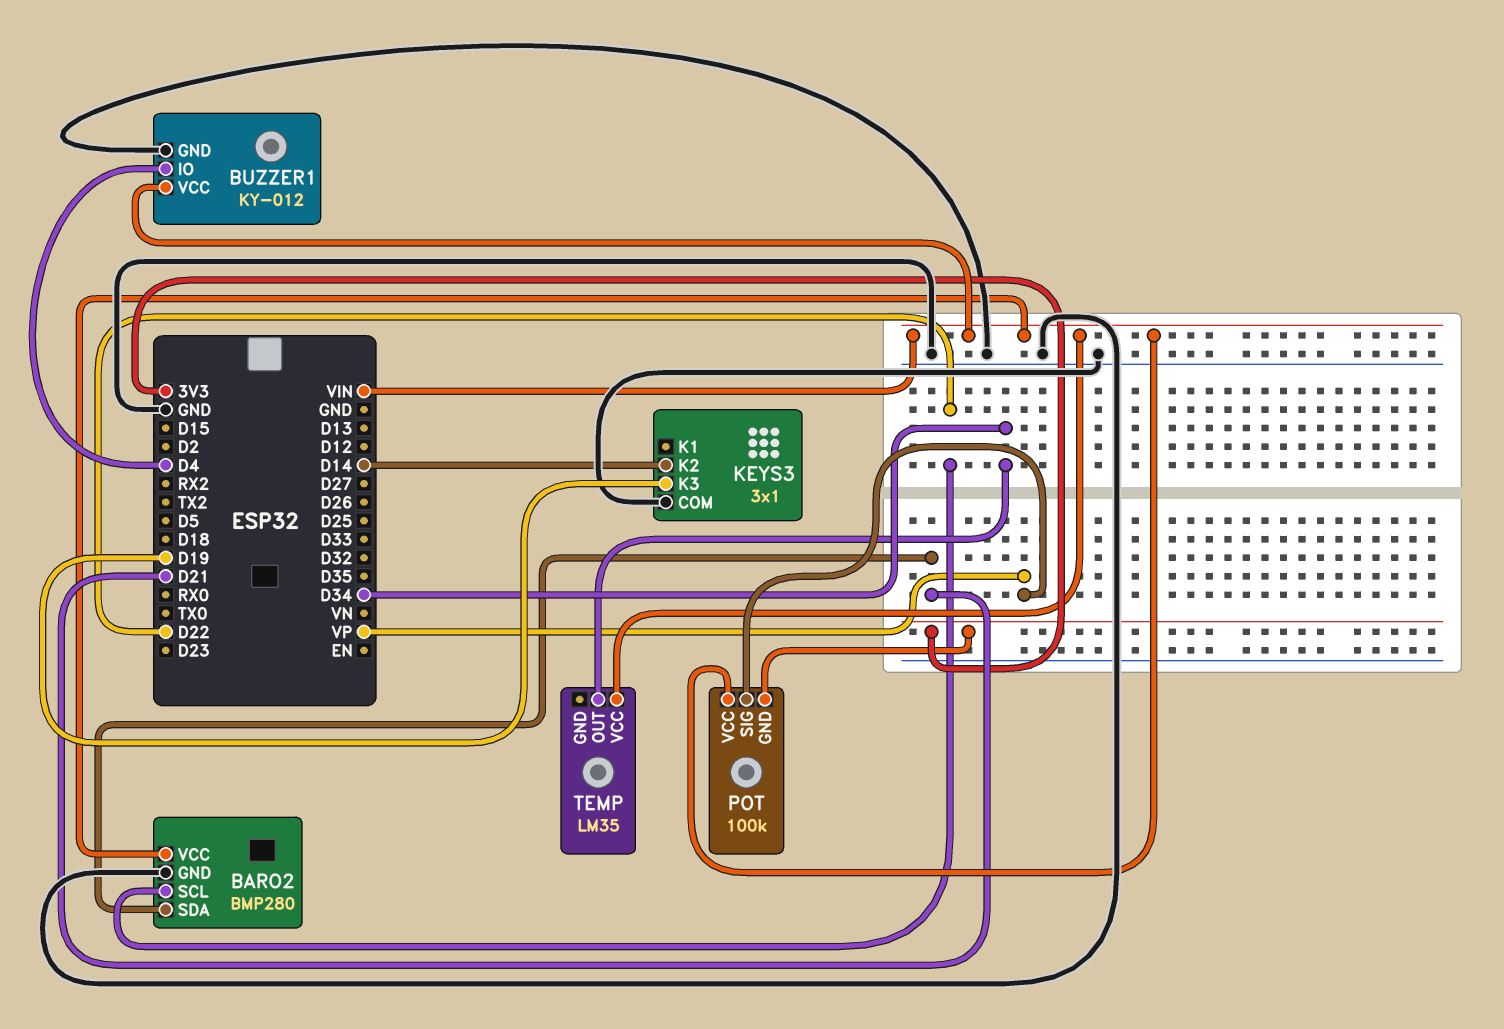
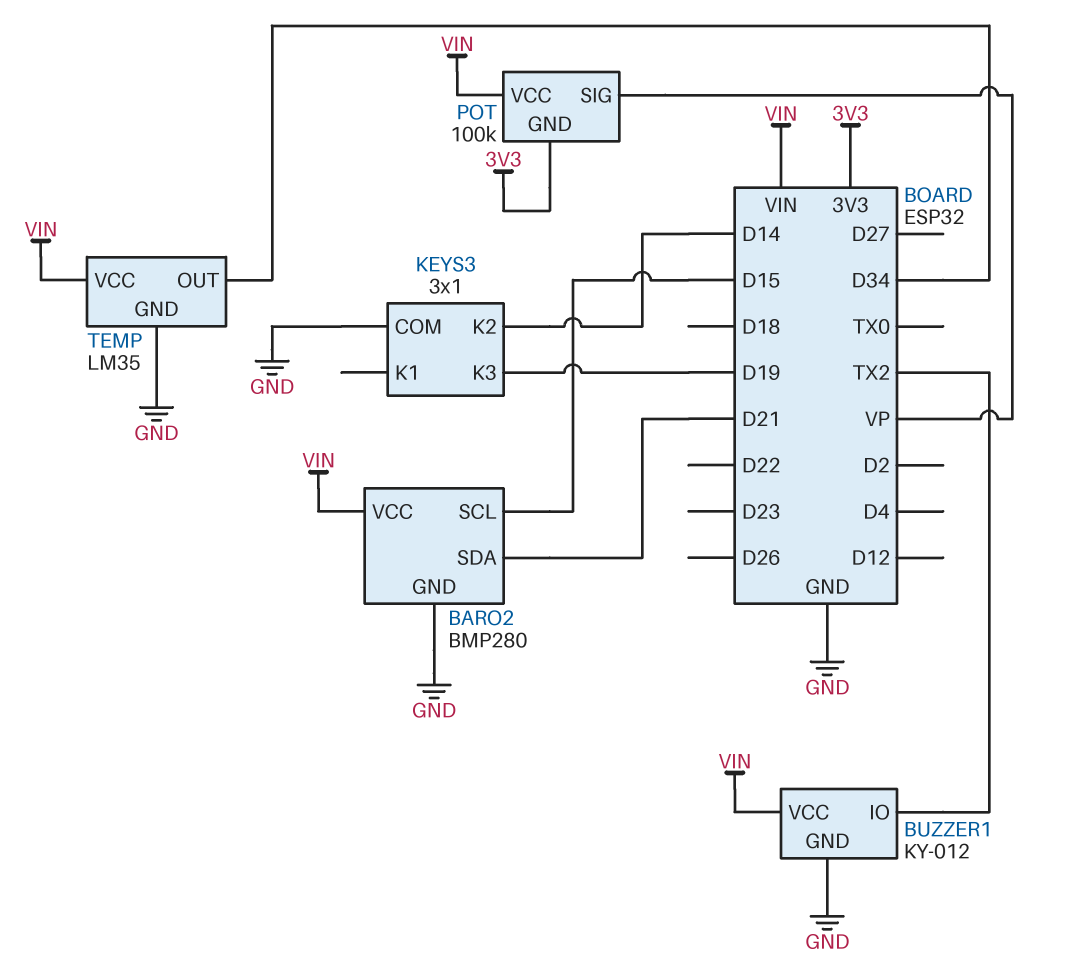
BARO2 pin SCL: D22 -> D15
BUZZER1 pin IO: D4 -> TX2
TEMP pin GND: none -> GND

